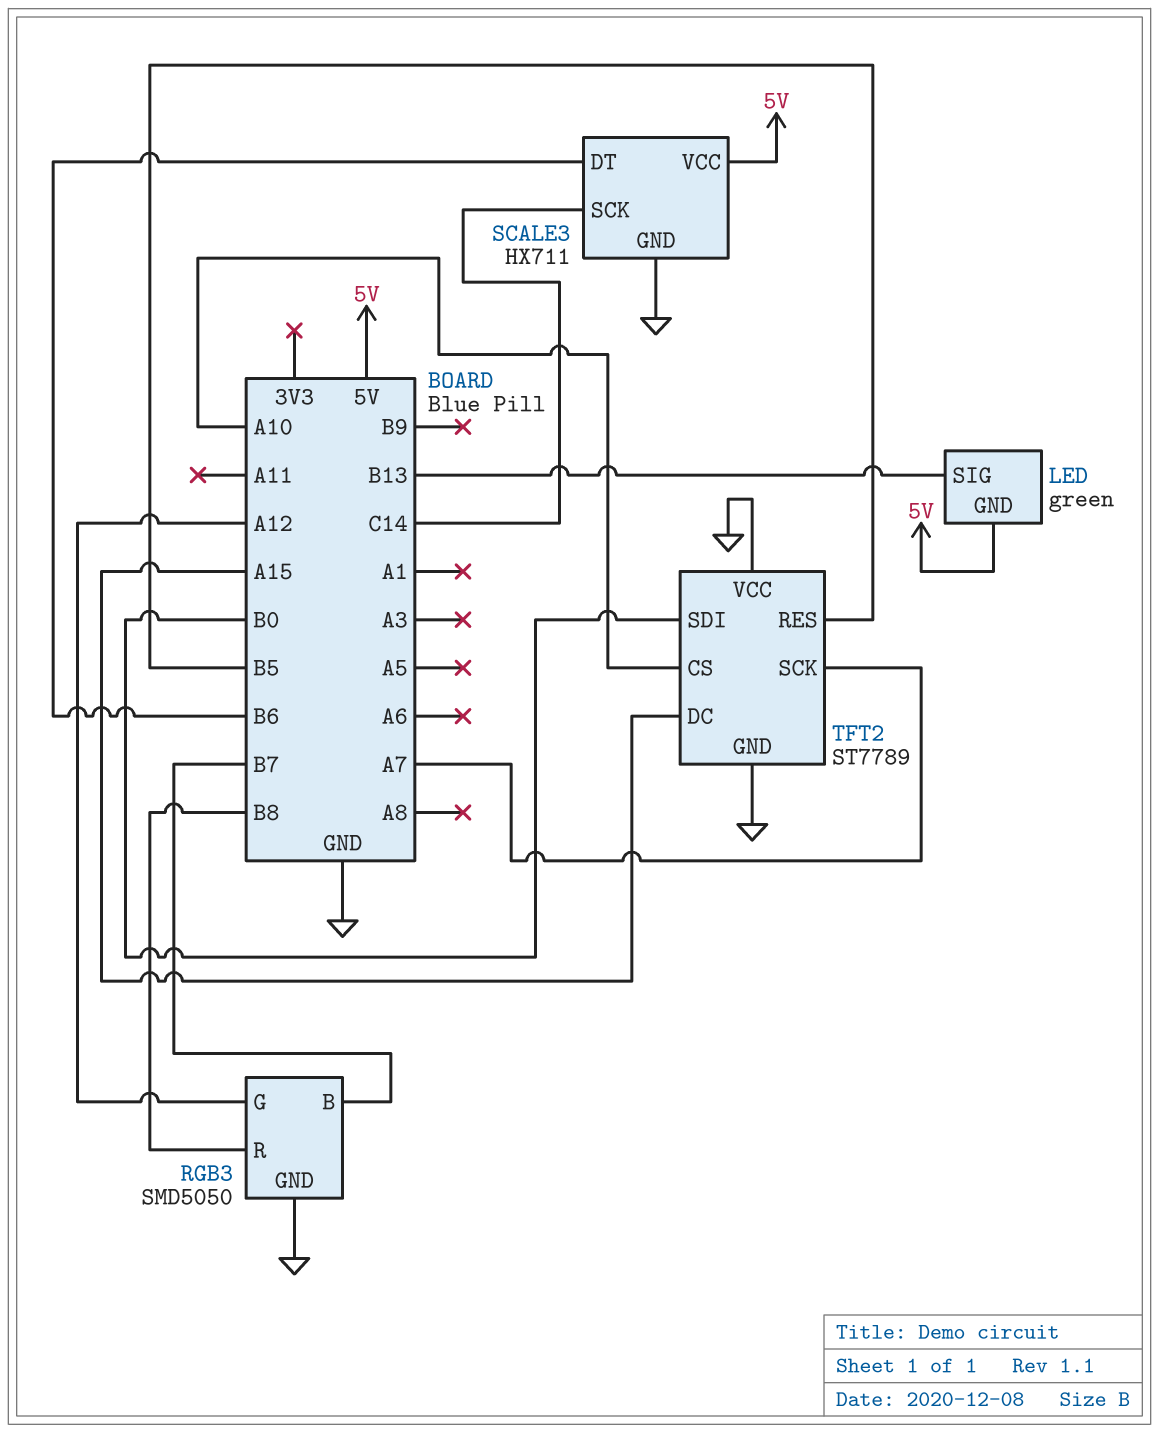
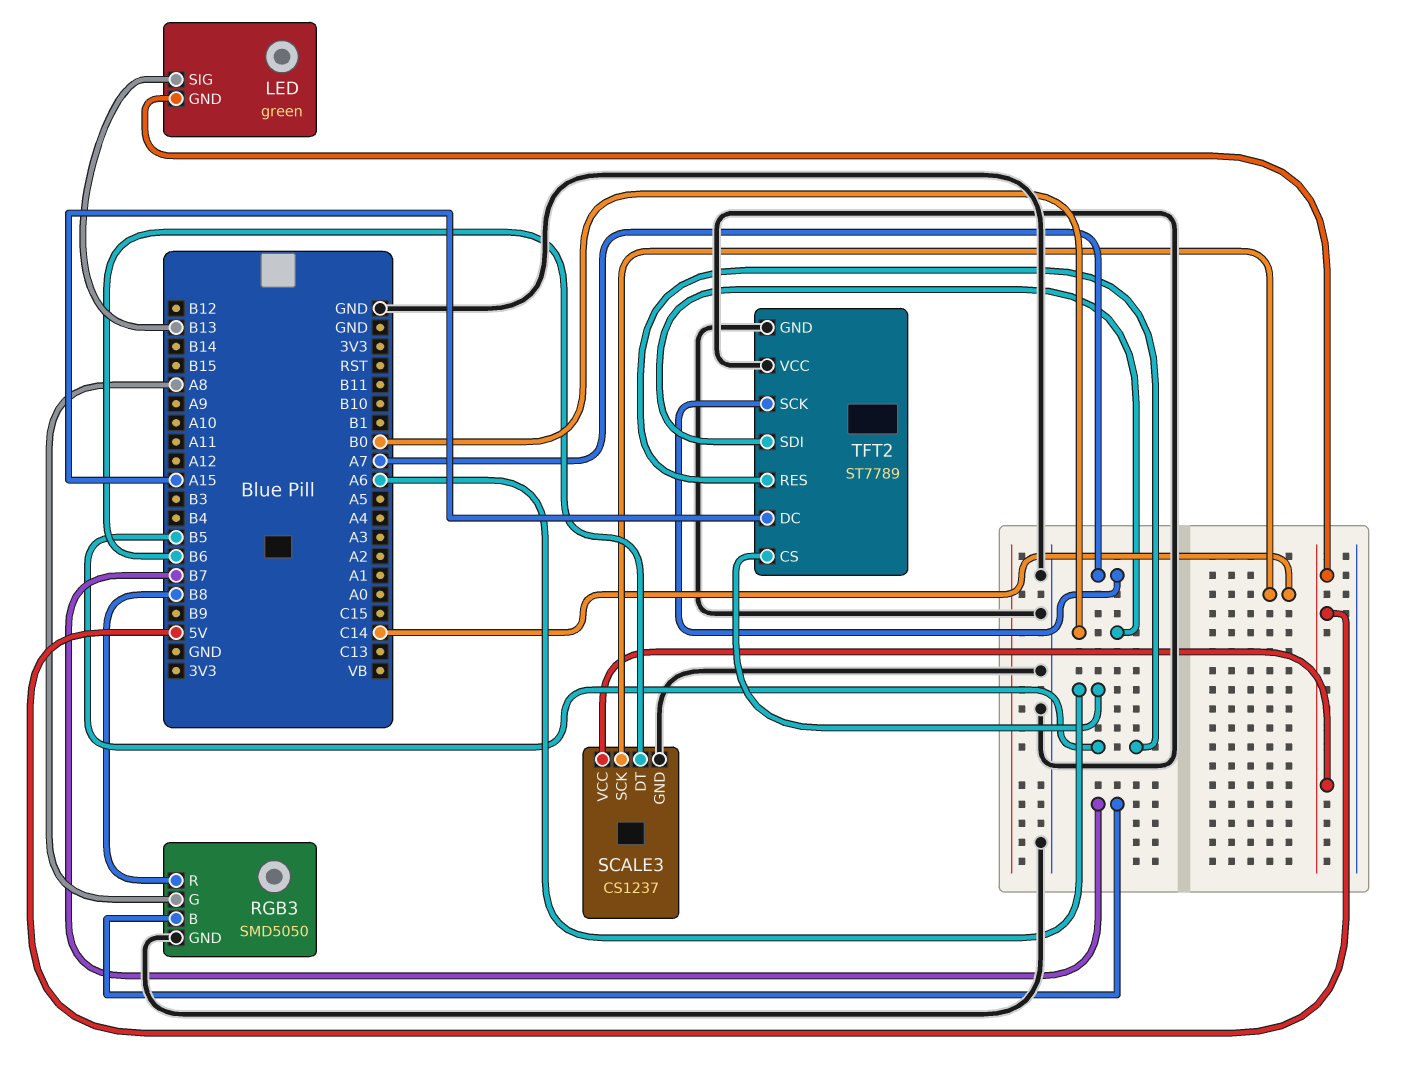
RGB3 pin G: A12 -> A8
SCALE3: HX711 -> CS1237
TFT2 pin CS: A10 -> A6

